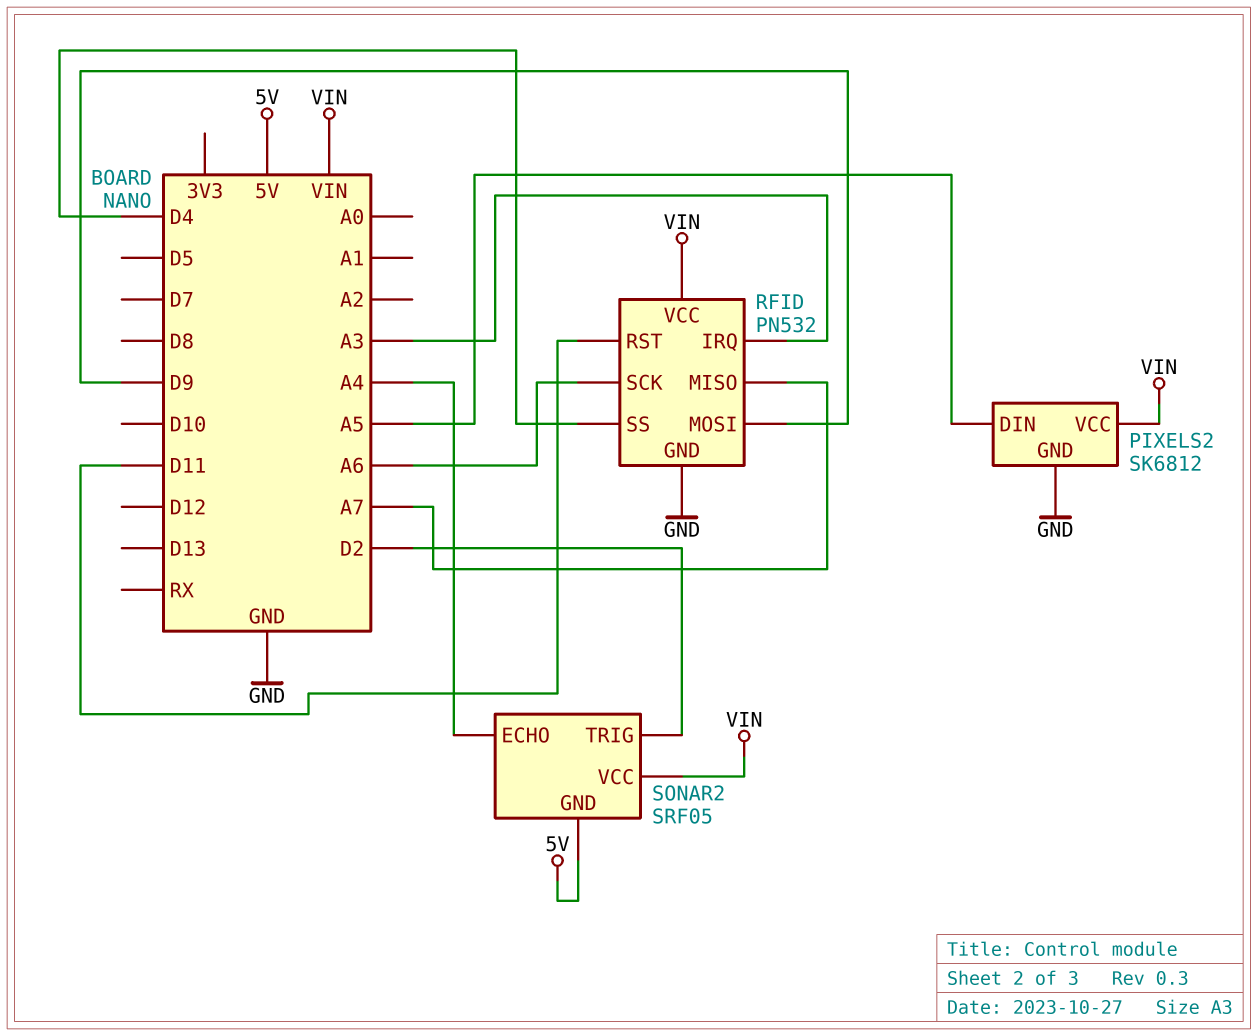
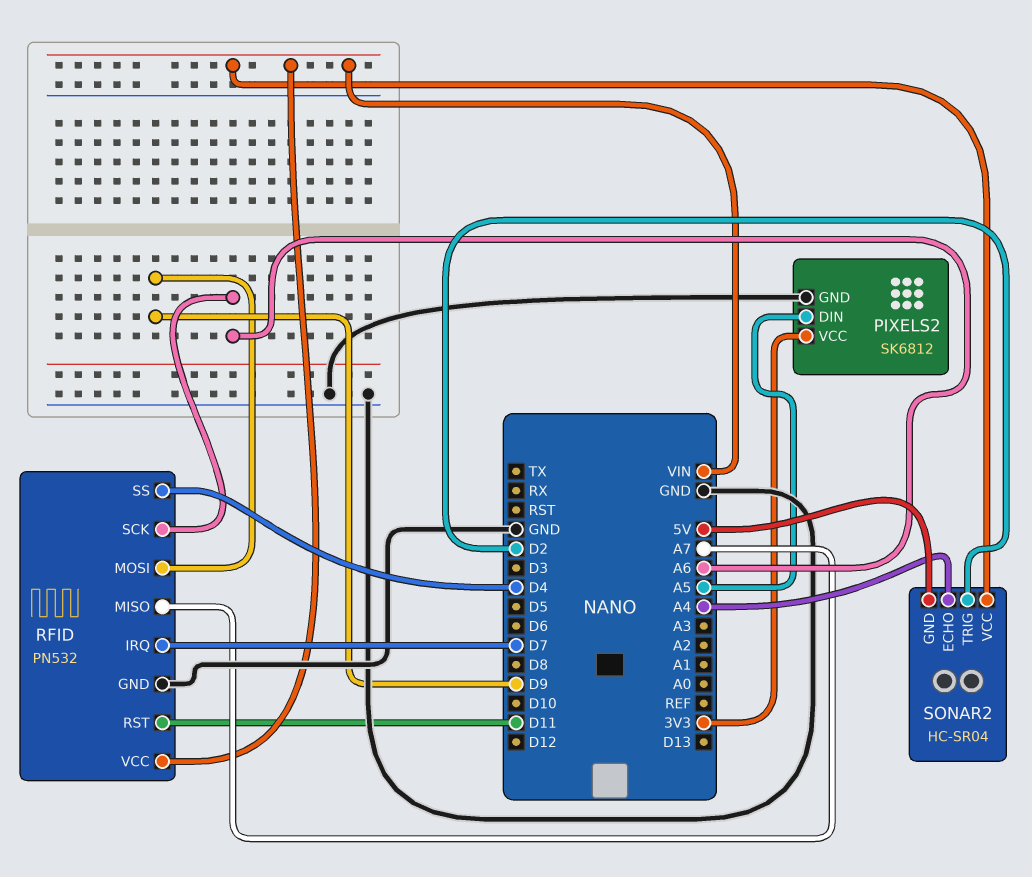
PIXELS2 pin VCC: VIN -> 3V3
RFID pin IRQ: A3 -> D7
SONAR2: SRF05 -> HC-SR04

